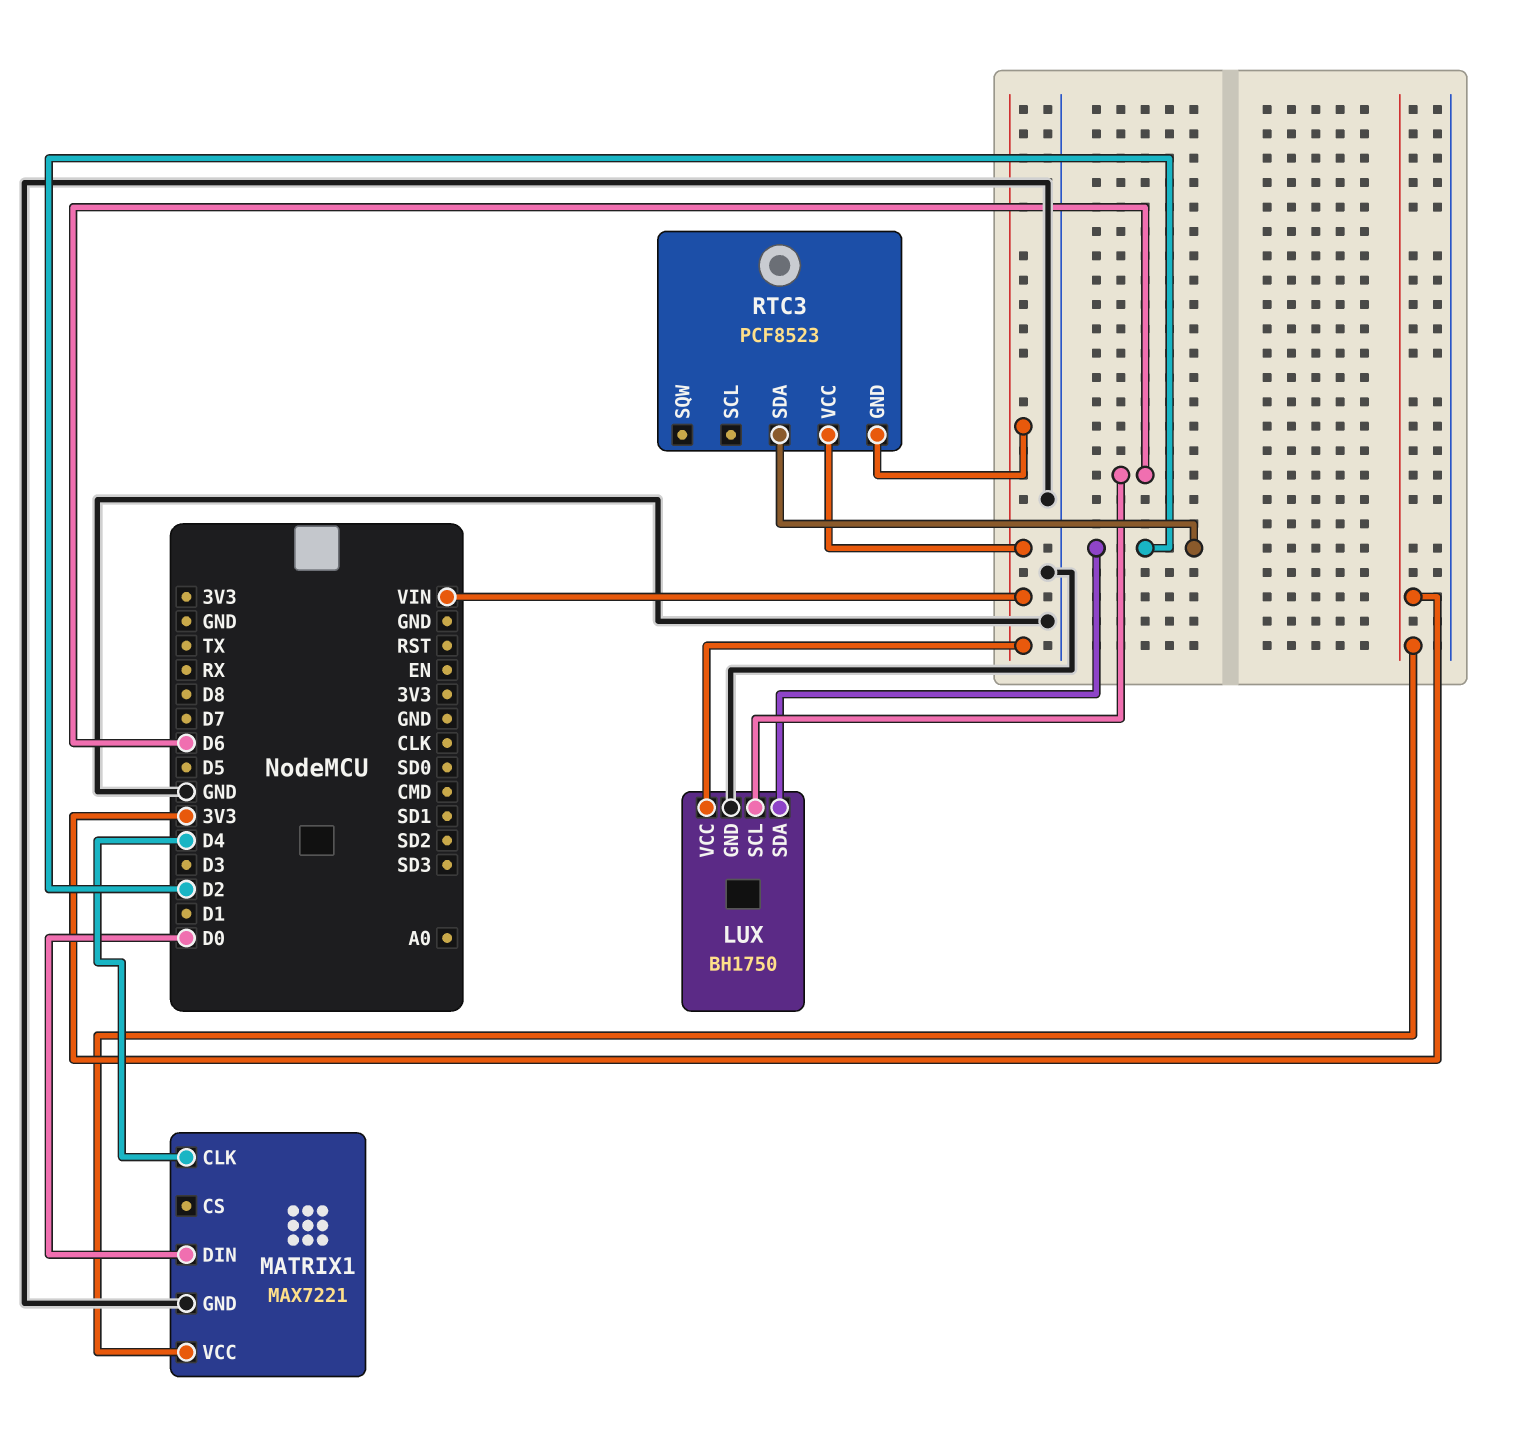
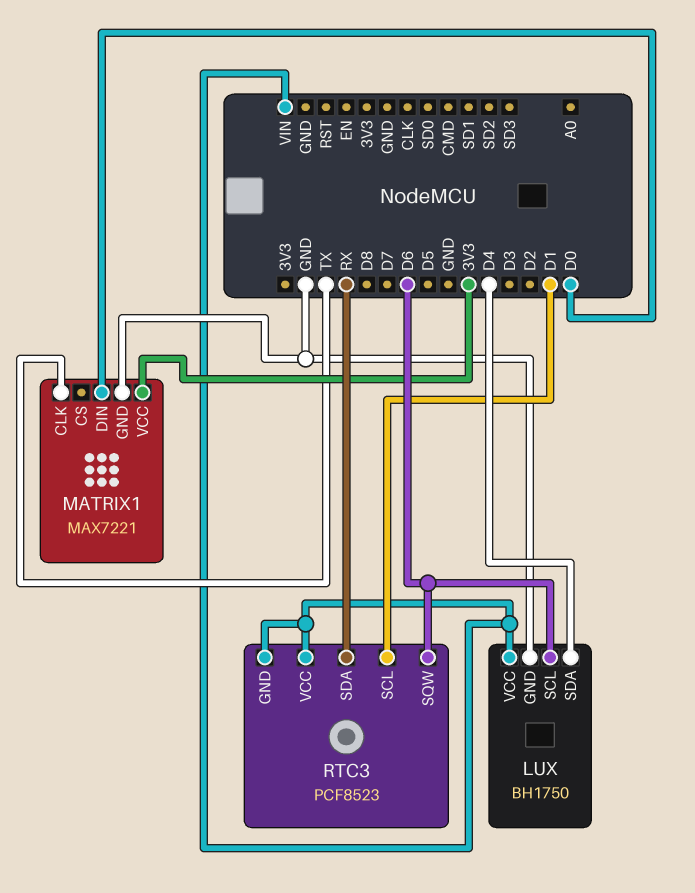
LUX pin SDA: D2 -> D4
MATRIX1 pin CLK: D4 -> TX
RTC3 pin SCL: none -> D1
RTC3 pin SDA: D2 -> RX
RTC3 pin SQW: none -> D6

